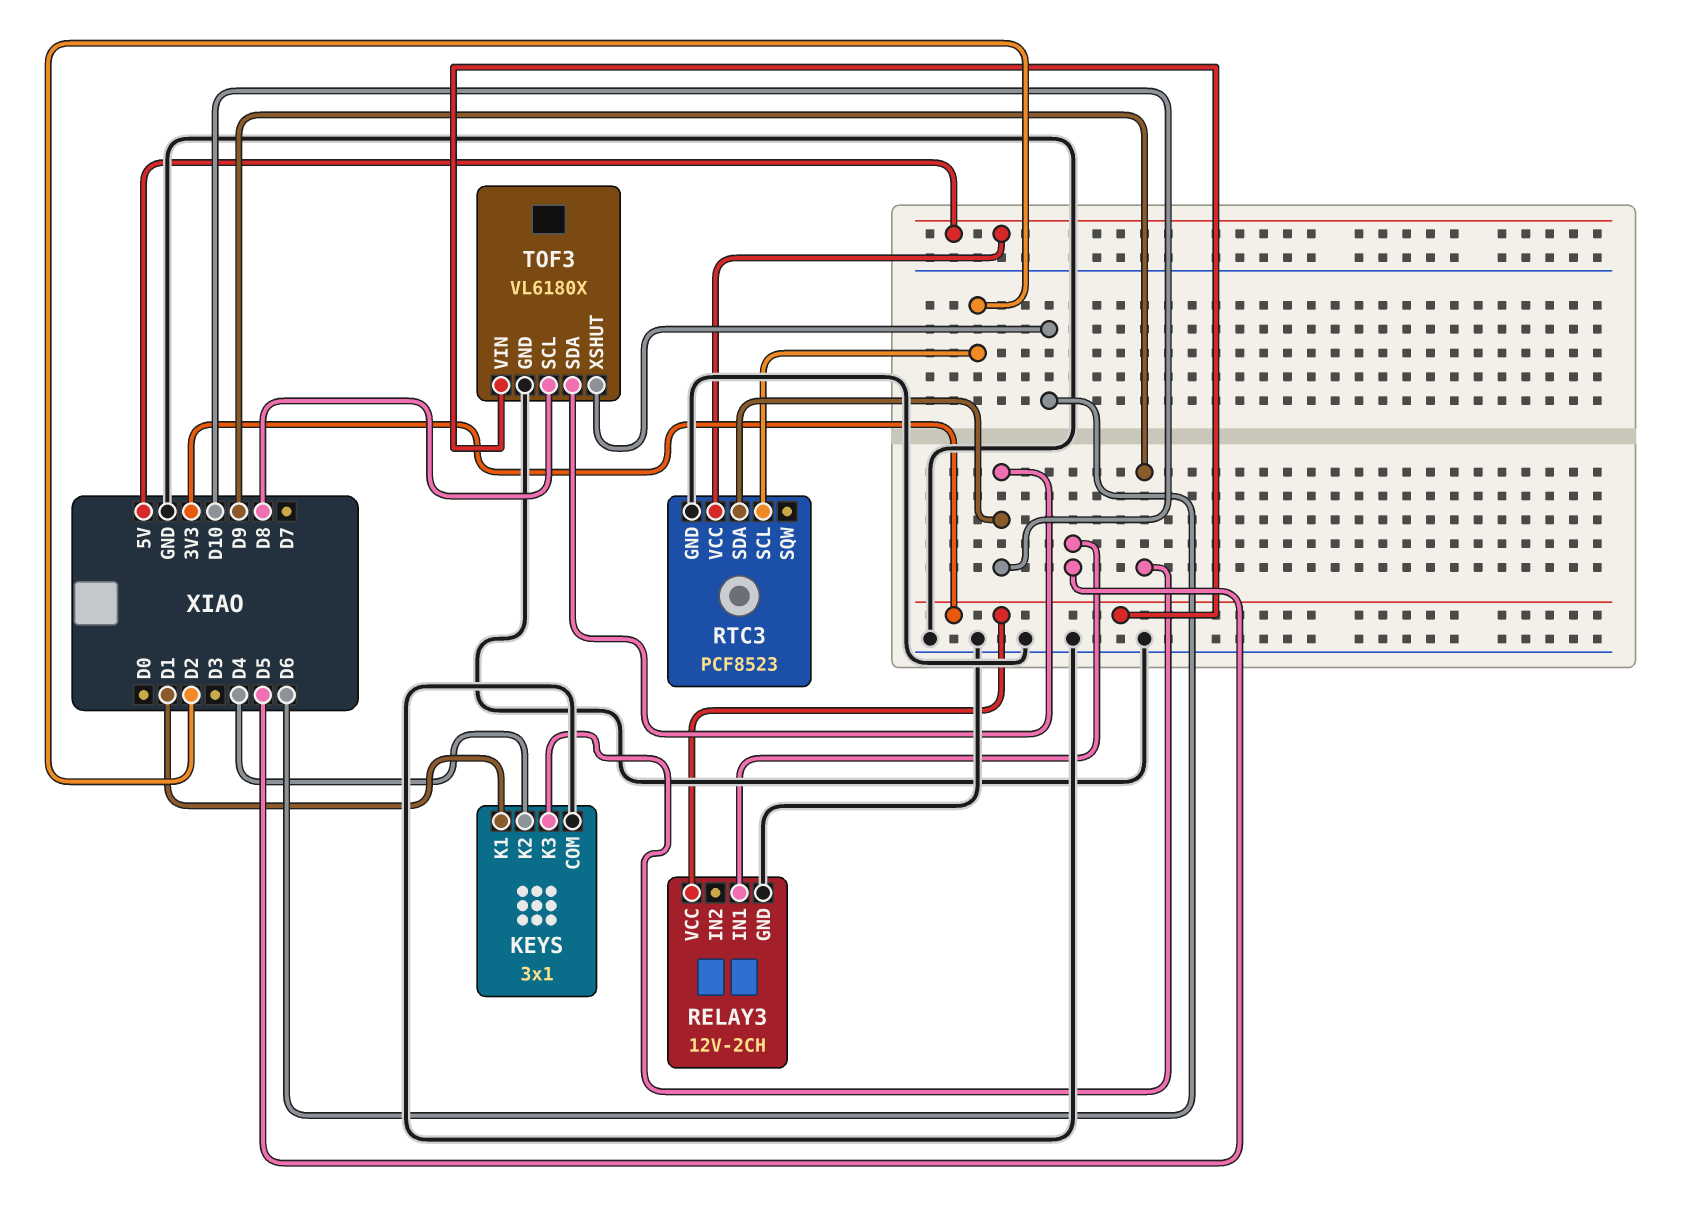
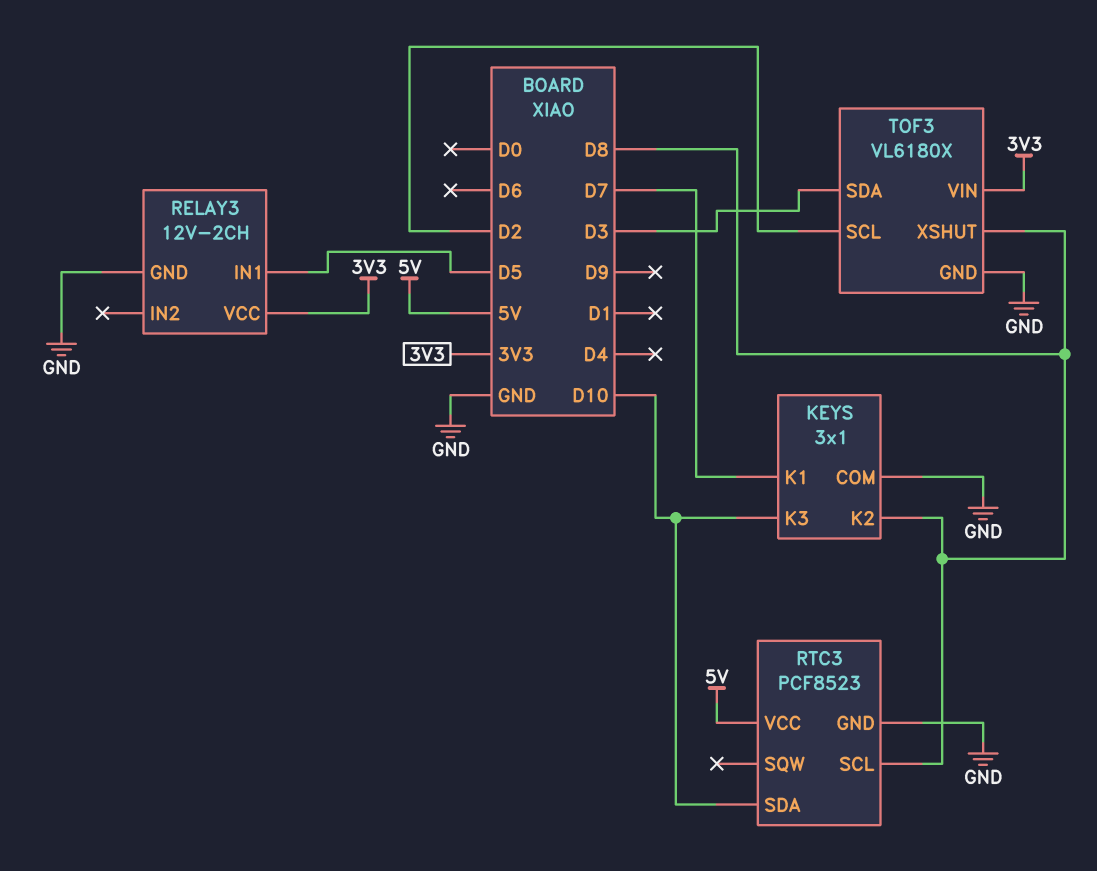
KEYS pin K1: D1 -> D7
KEYS pin K2: D4 -> D8
KEYS pin K3: D9 -> D10
RTC3 pin SCL: D2 -> D8
TOF3 pin SCL: D8 -> D2
TOF3 pin SDA: D10 -> D3
TOF3 pin XSHUT: D6 -> D8

